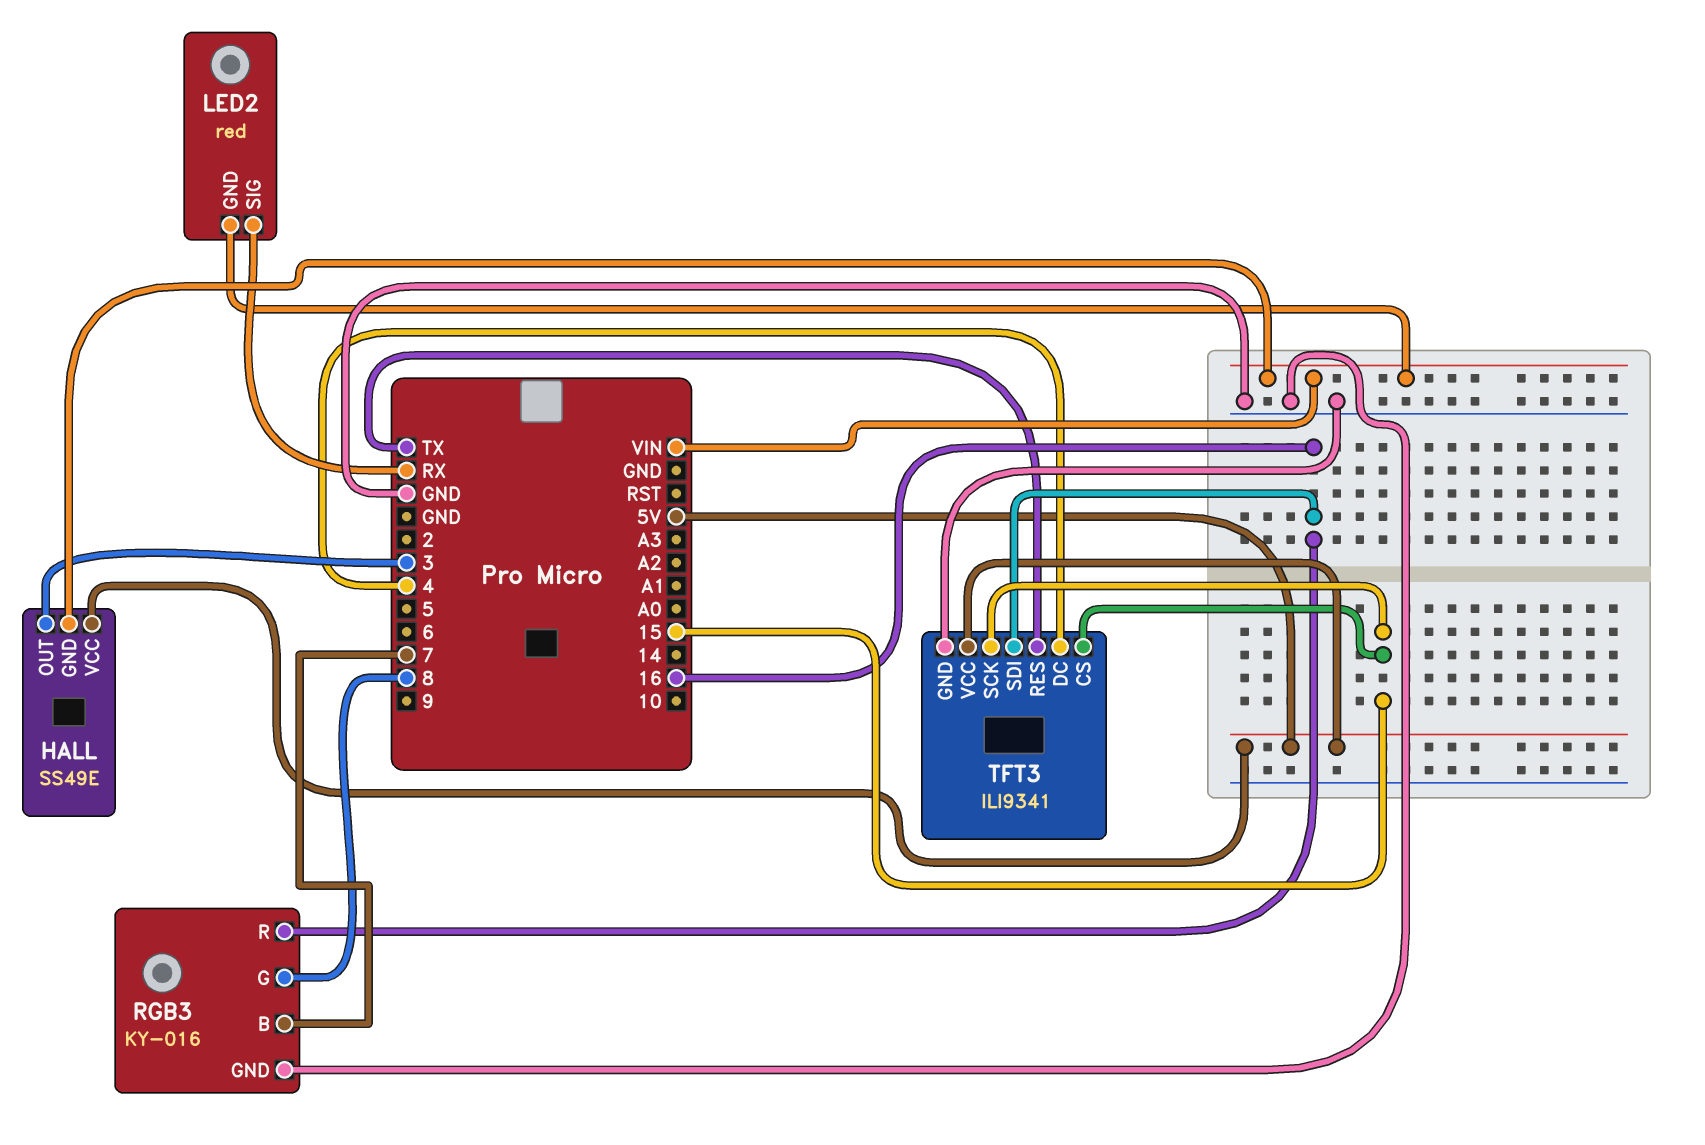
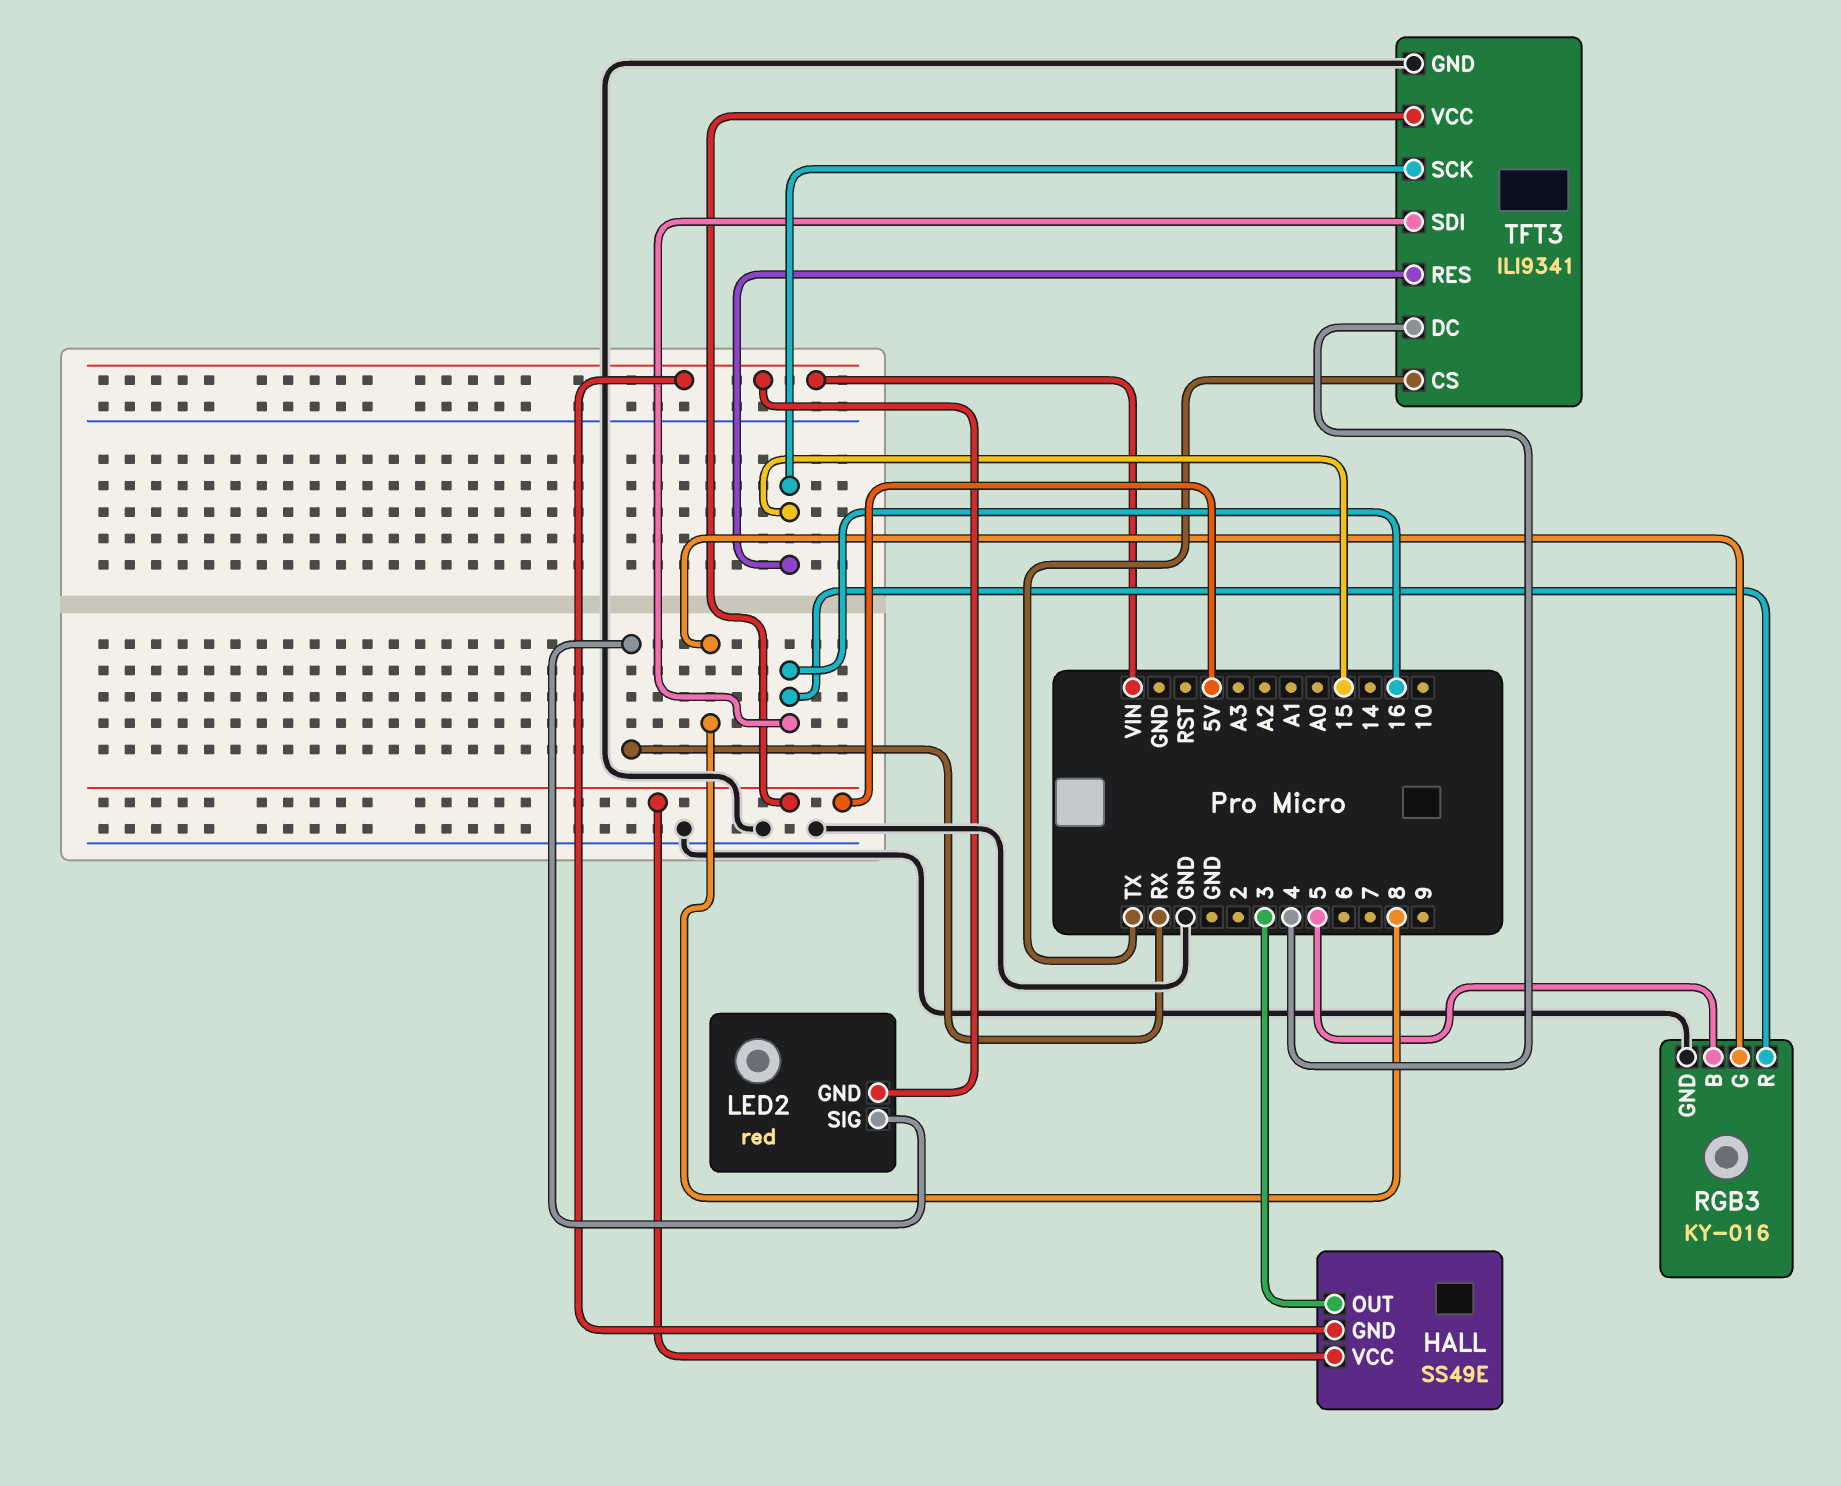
RGB3 pin B: 7 -> 5
TFT3 pin CS: 15 -> TX
TFT3 pin RES: TX -> 15

